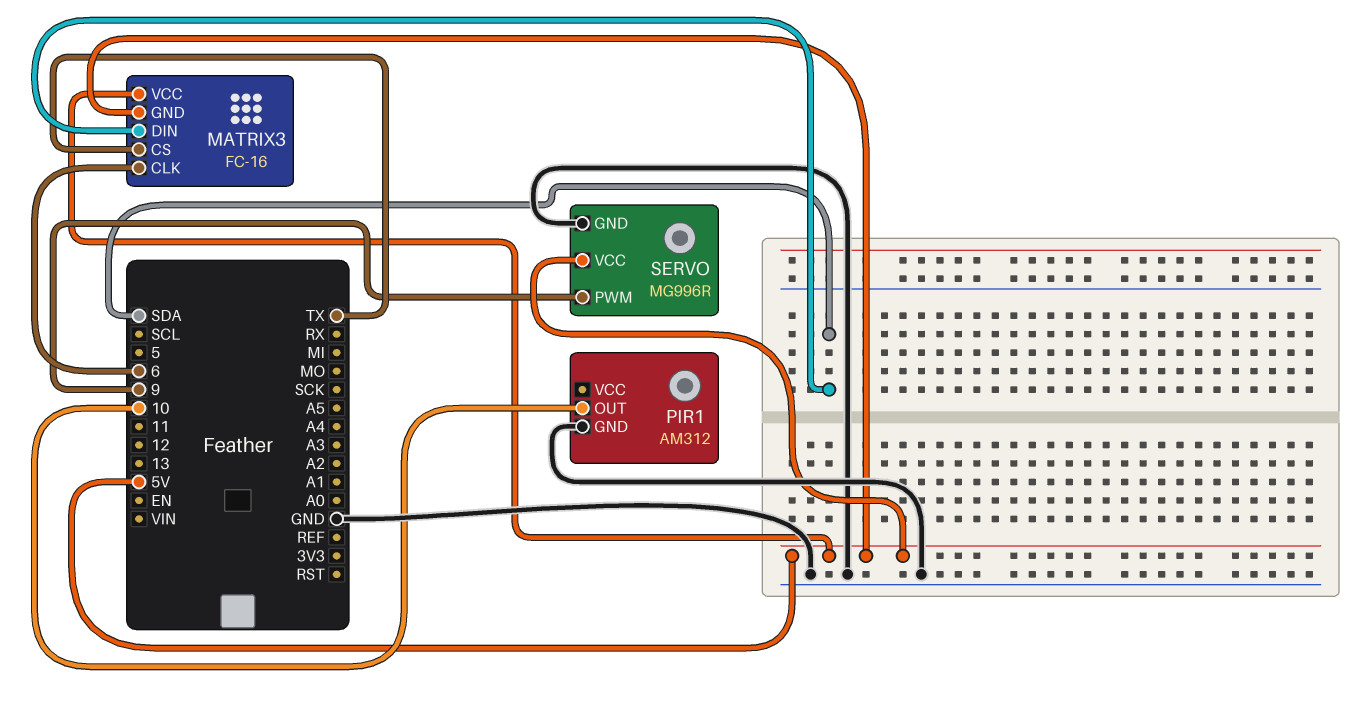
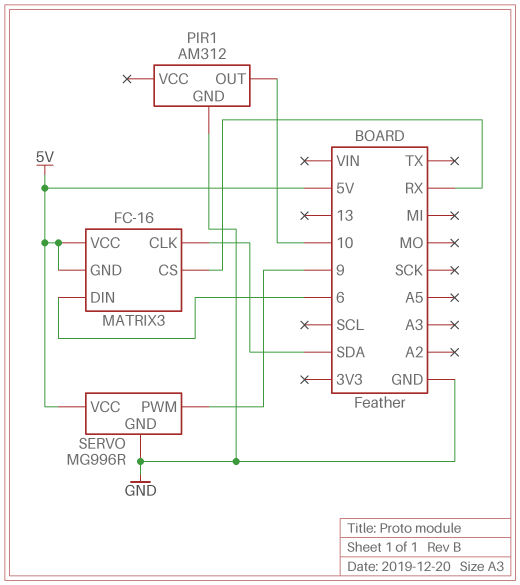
MATRIX3 pin CLK: 6 -> SDA
MATRIX3 pin CS: TX -> RX
MATRIX3 pin DIN: SDA -> 6

